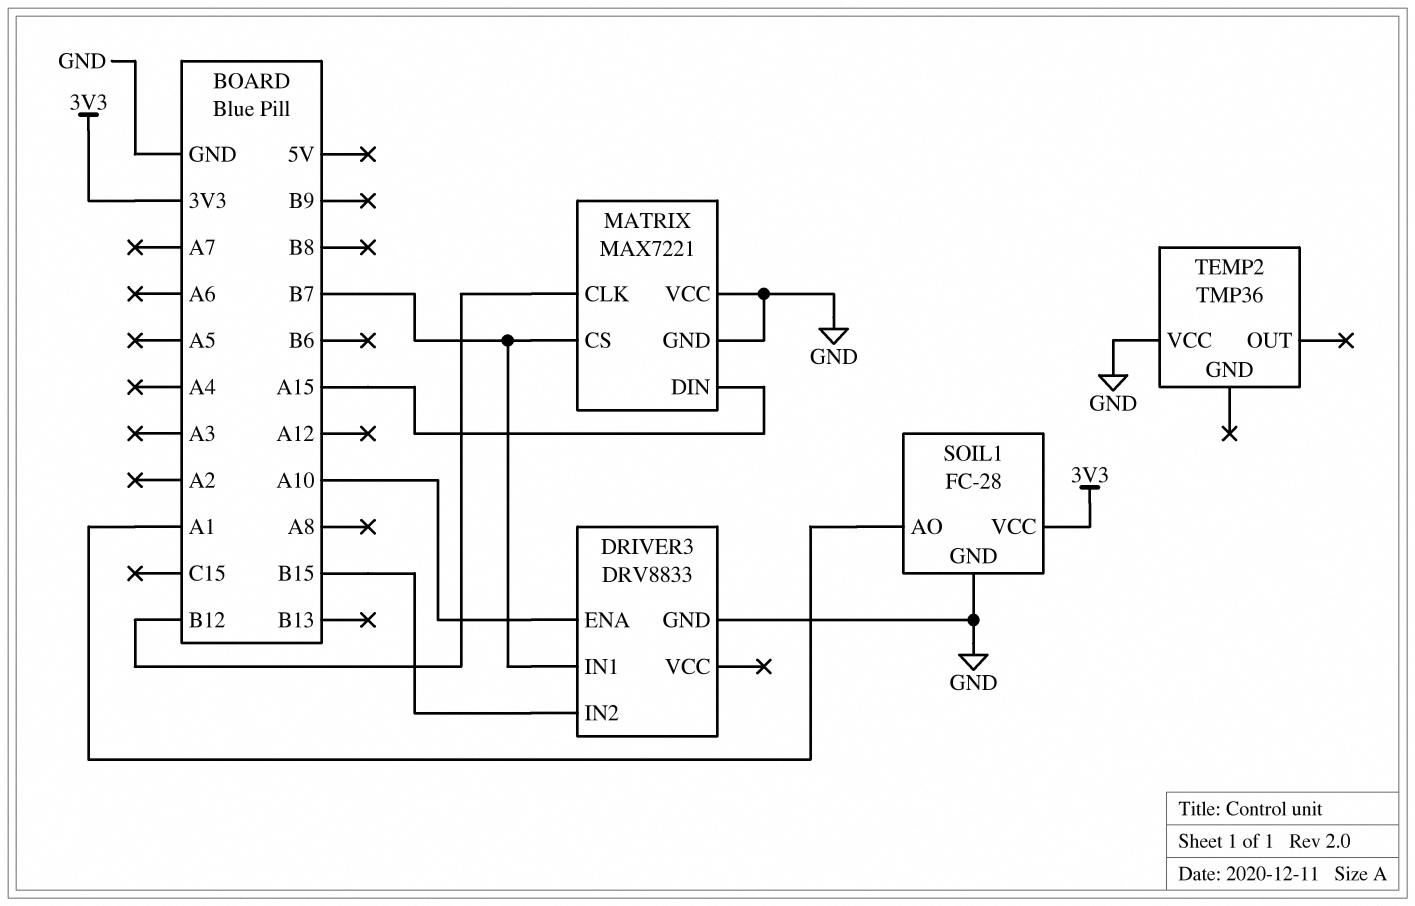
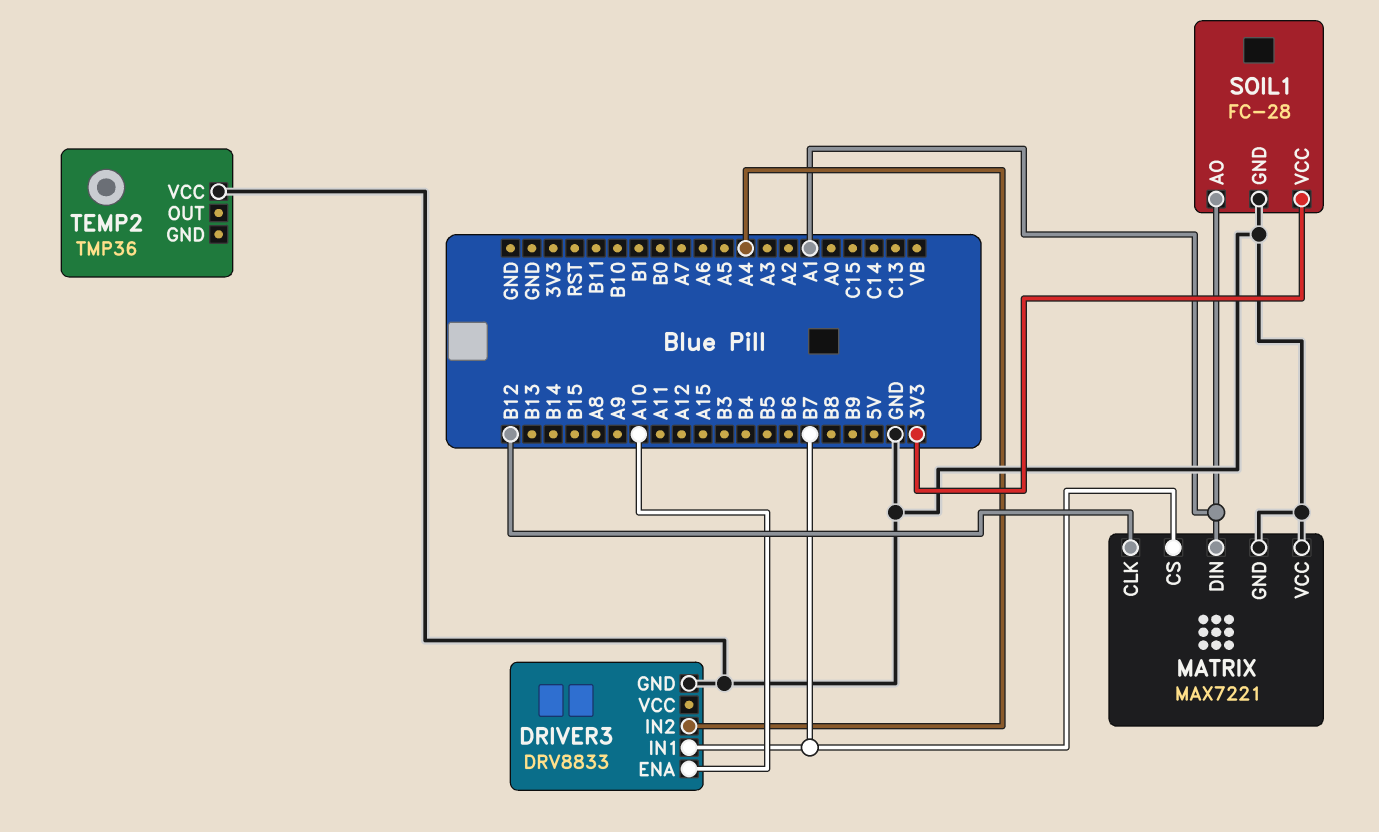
DRIVER3 pin IN2: B15 -> A4
MATRIX pin DIN: A15 -> A1

